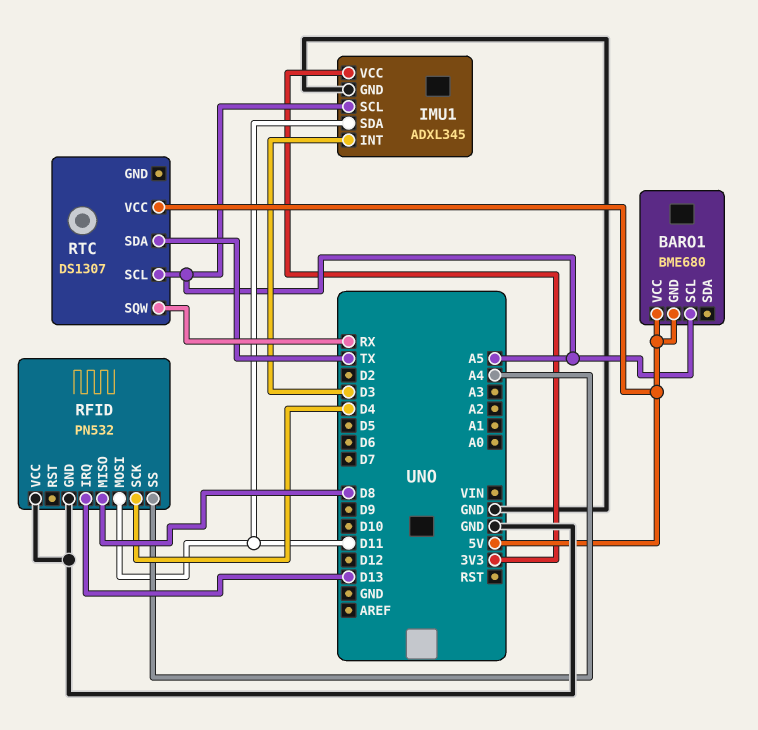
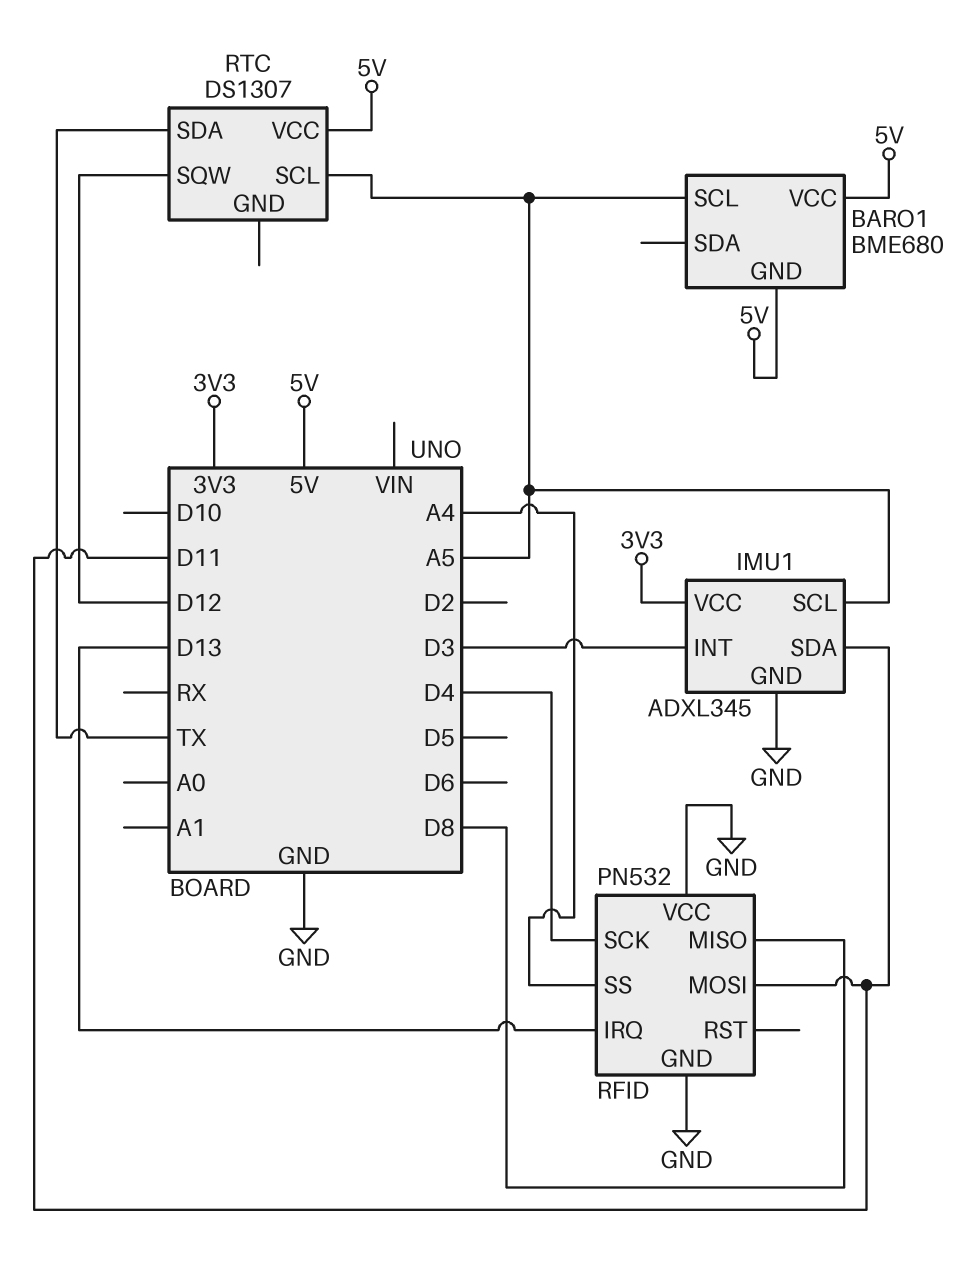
RTC pin SQW: RX -> D12

